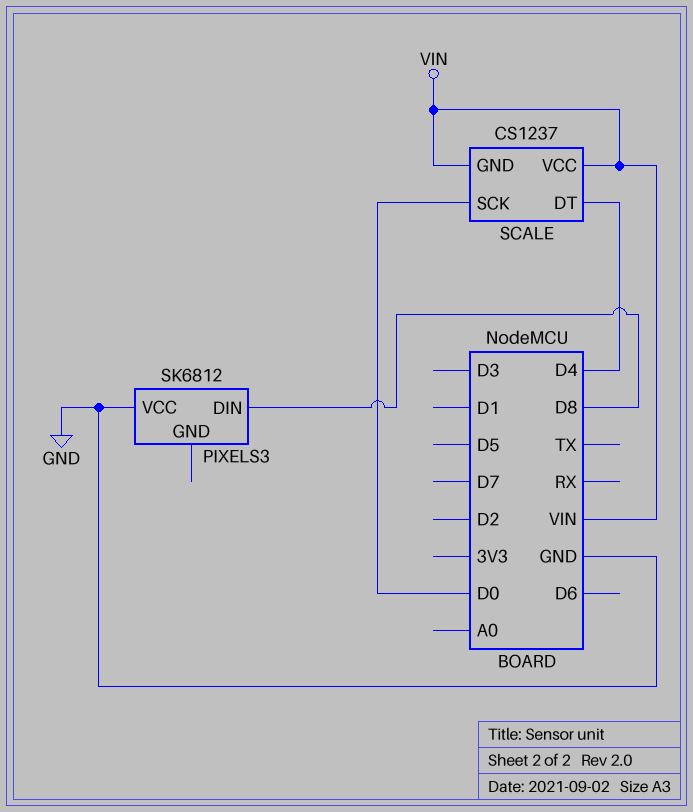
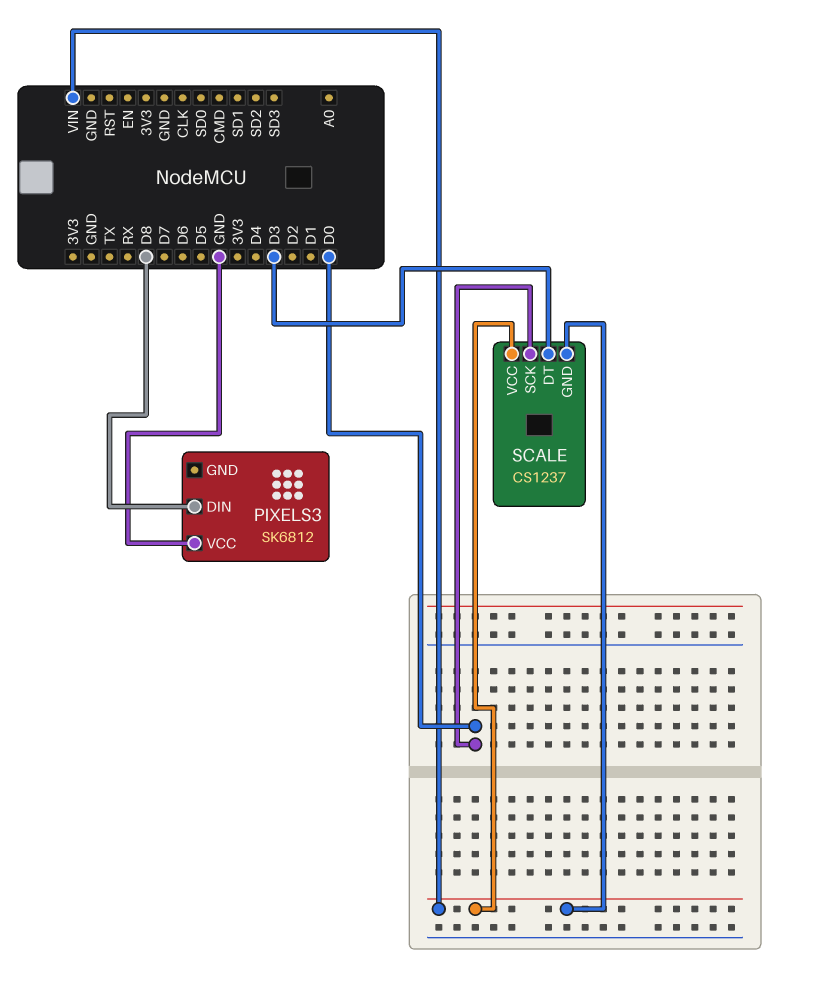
SCALE pin DT: D4 -> D3

